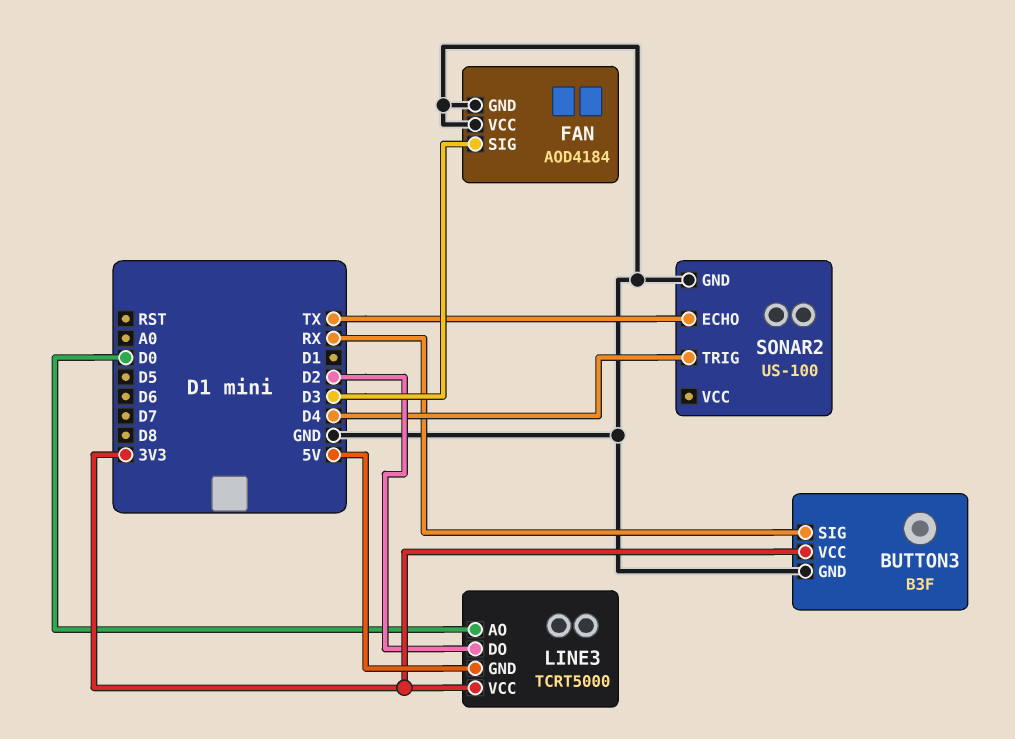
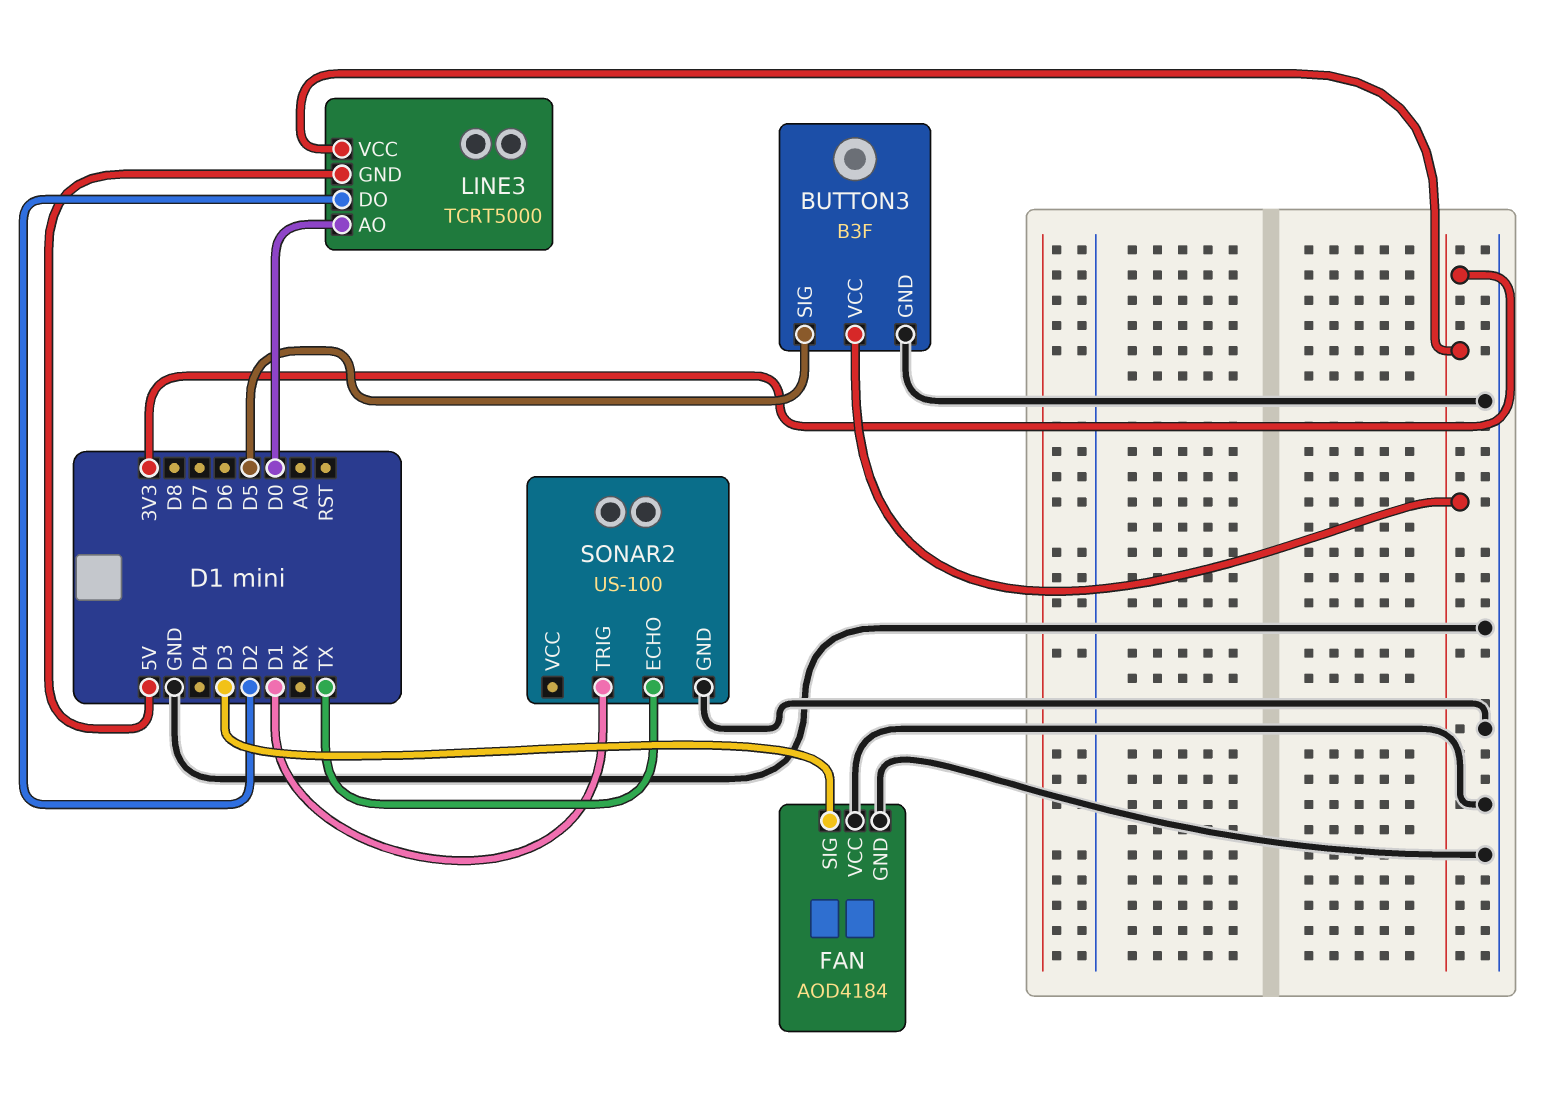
BUTTON3 pin SIG: RX -> D5
SONAR2 pin TRIG: D4 -> D1

